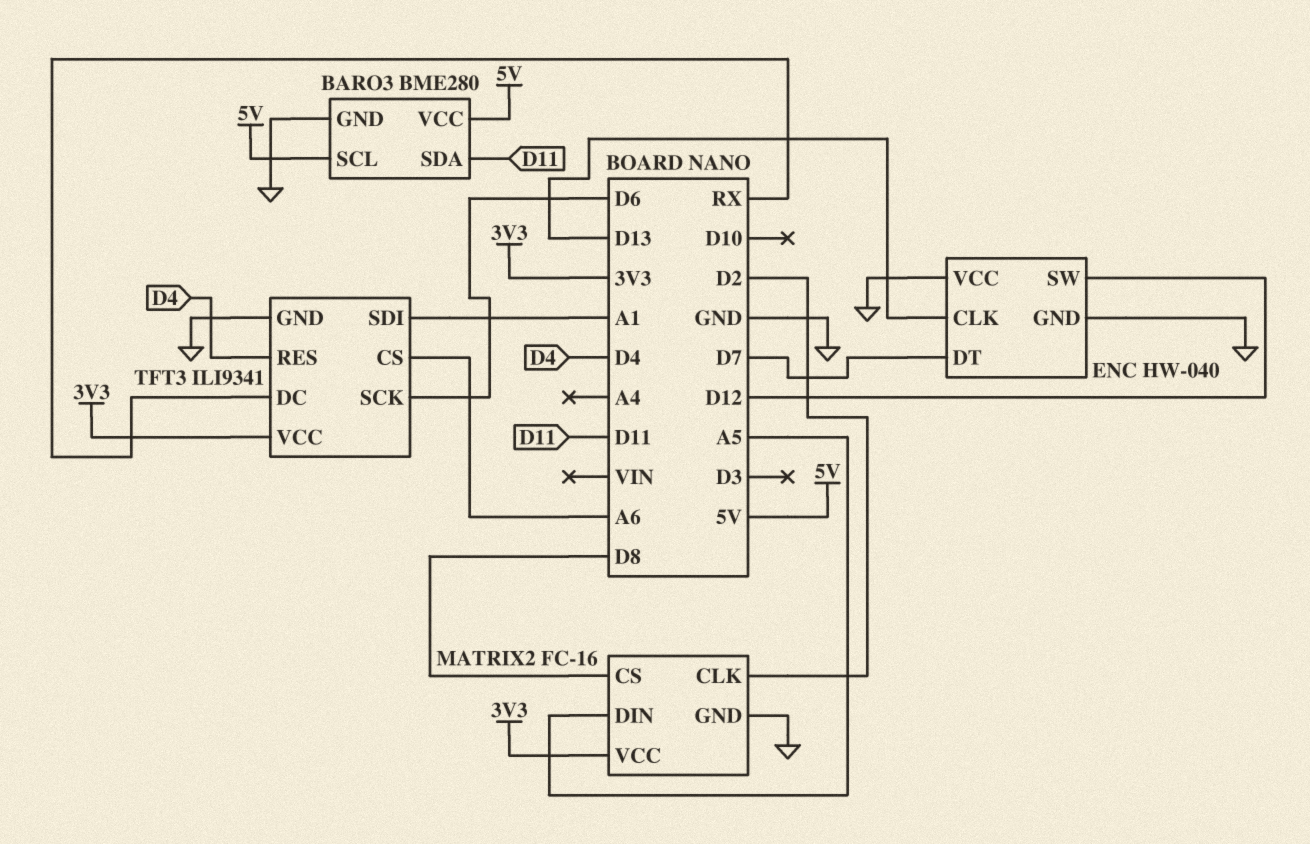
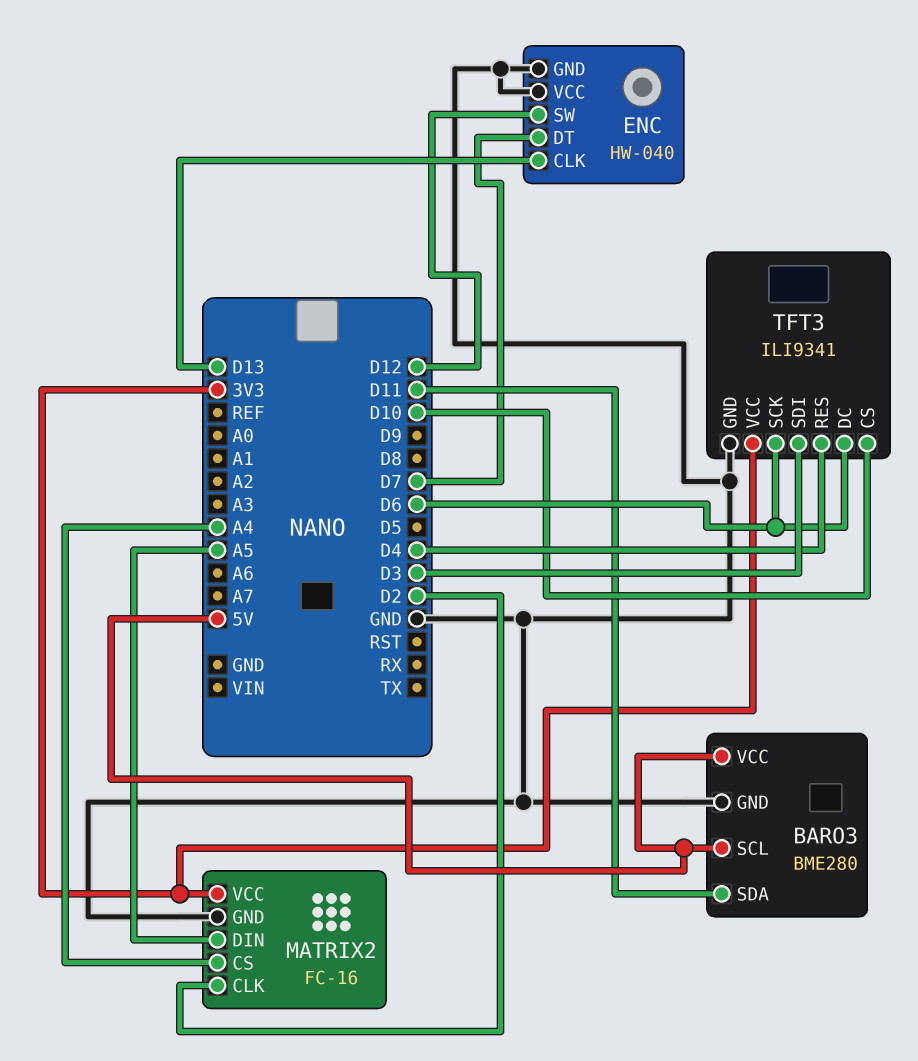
MATRIX2 pin CS: D8 -> A4
TFT3 pin CS: A6 -> D10
TFT3 pin DC: RX -> D6
TFT3 pin SDI: A1 -> D3

